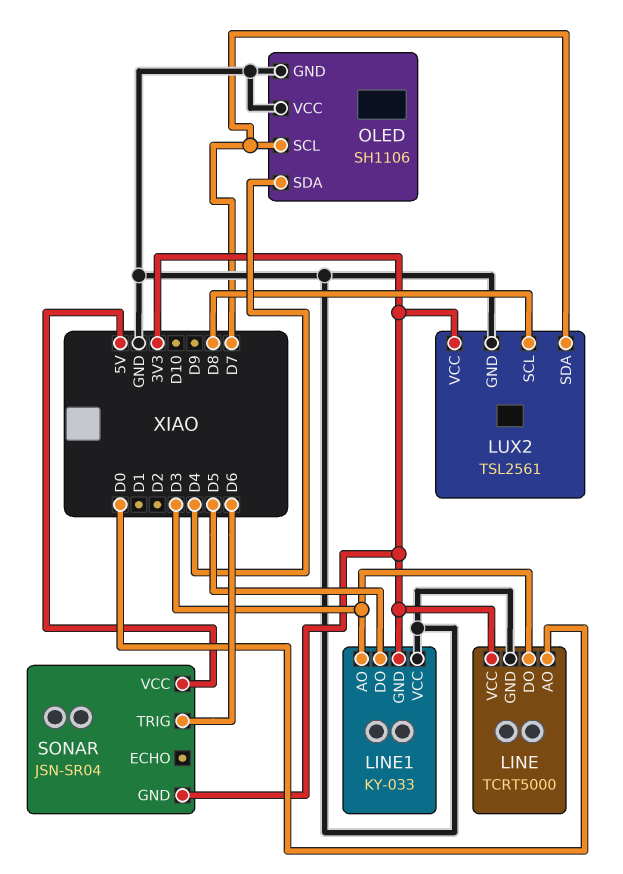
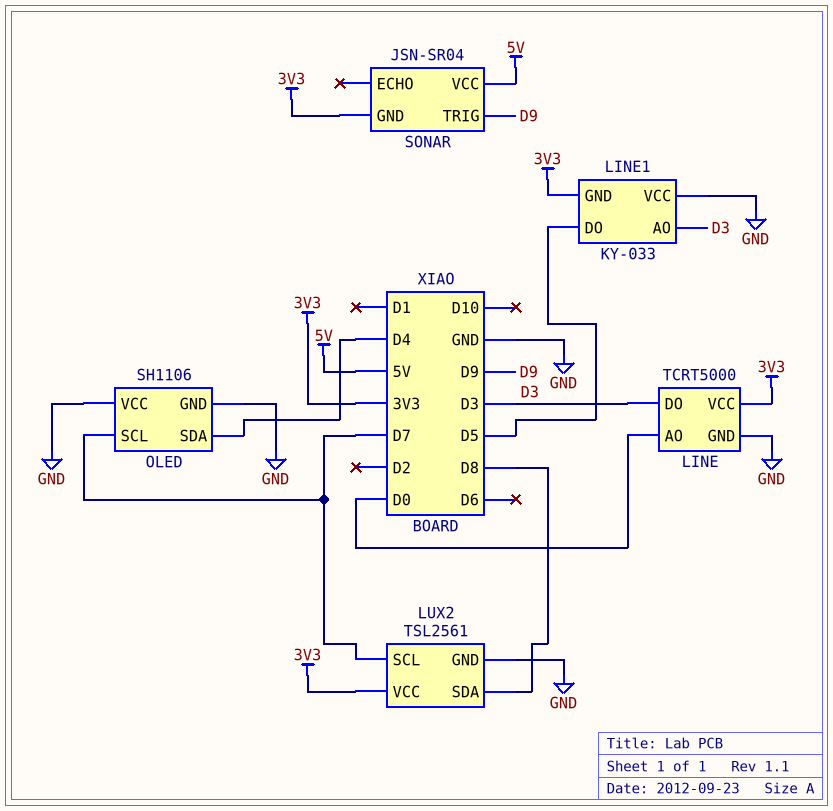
LUX2 pin SCL: D8 -> D7
LUX2 pin SDA: D7 -> D8
SONAR pin TRIG: D6 -> D9

